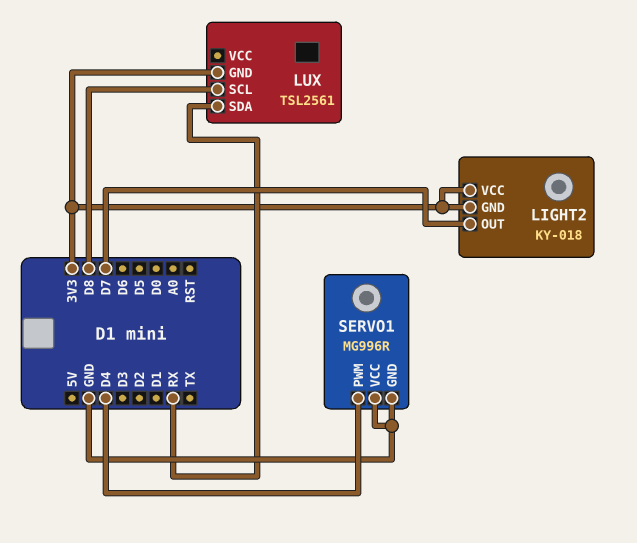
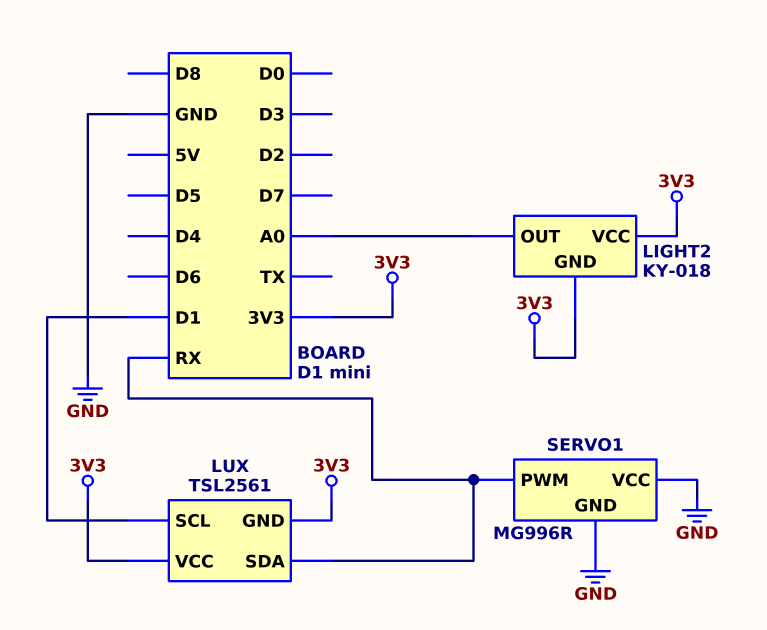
LIGHT2 pin OUT: D7 -> A0
LUX pin SCL: D8 -> D1
LUX pin VCC: none -> 3V3
SERVO1 pin PWM: D4 -> RX

